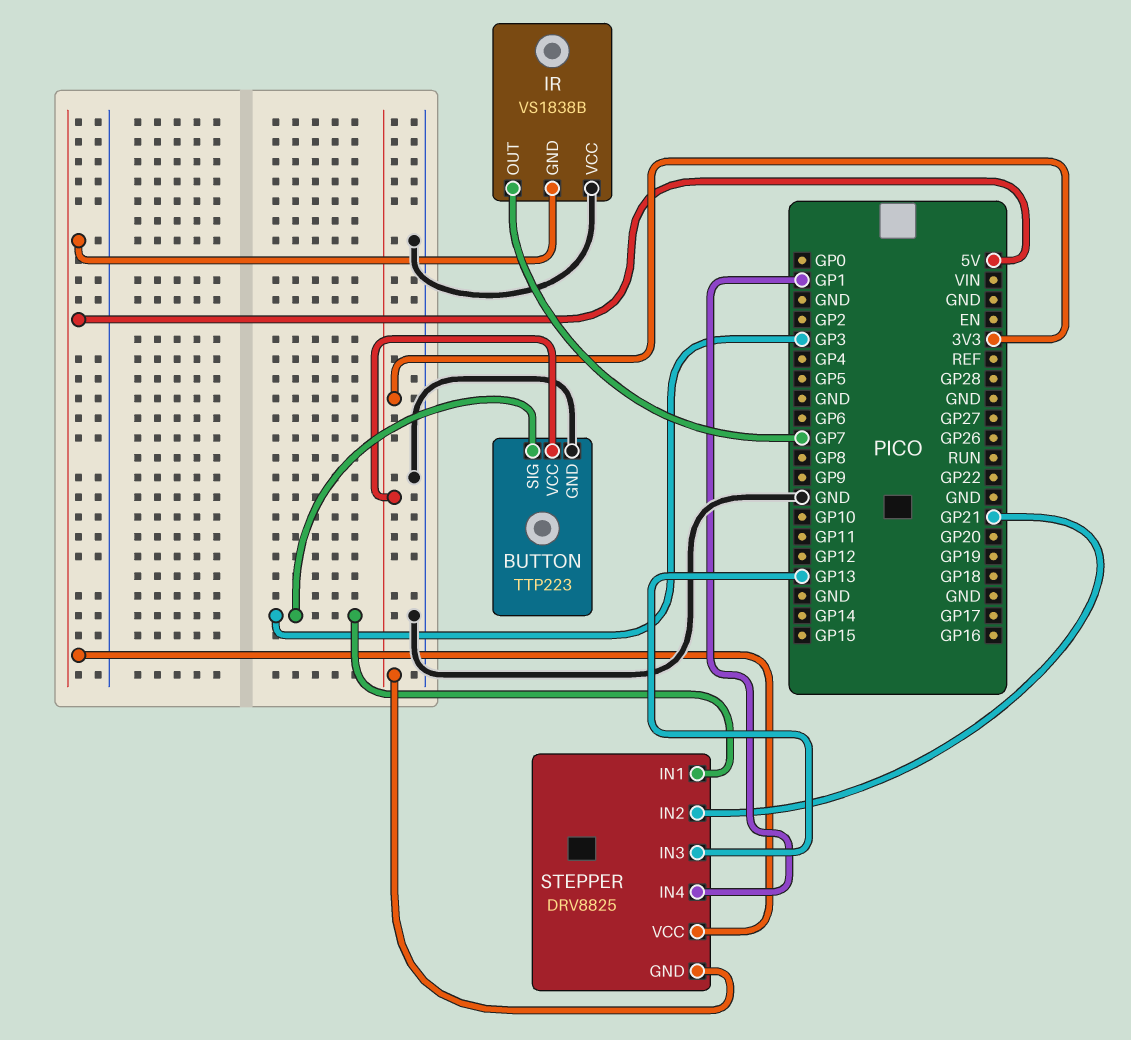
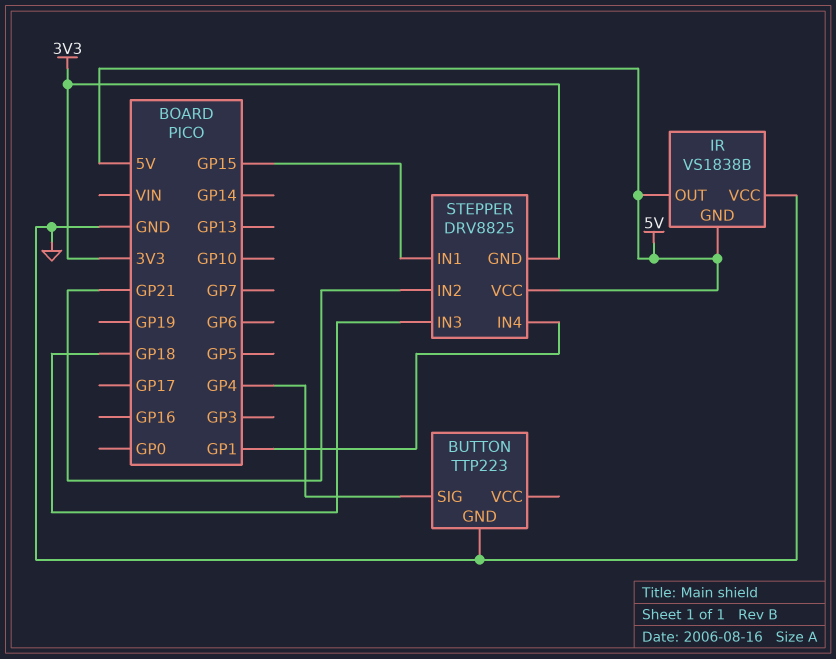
BUTTON pin SIG: GP3 -> GP4
BUTTON pin VCC: 3V3 -> none
IR pin OUT: GP7 -> 5V
STEPPER pin IN1: GP3 -> GP15
STEPPER pin IN3: GP13 -> GP18

